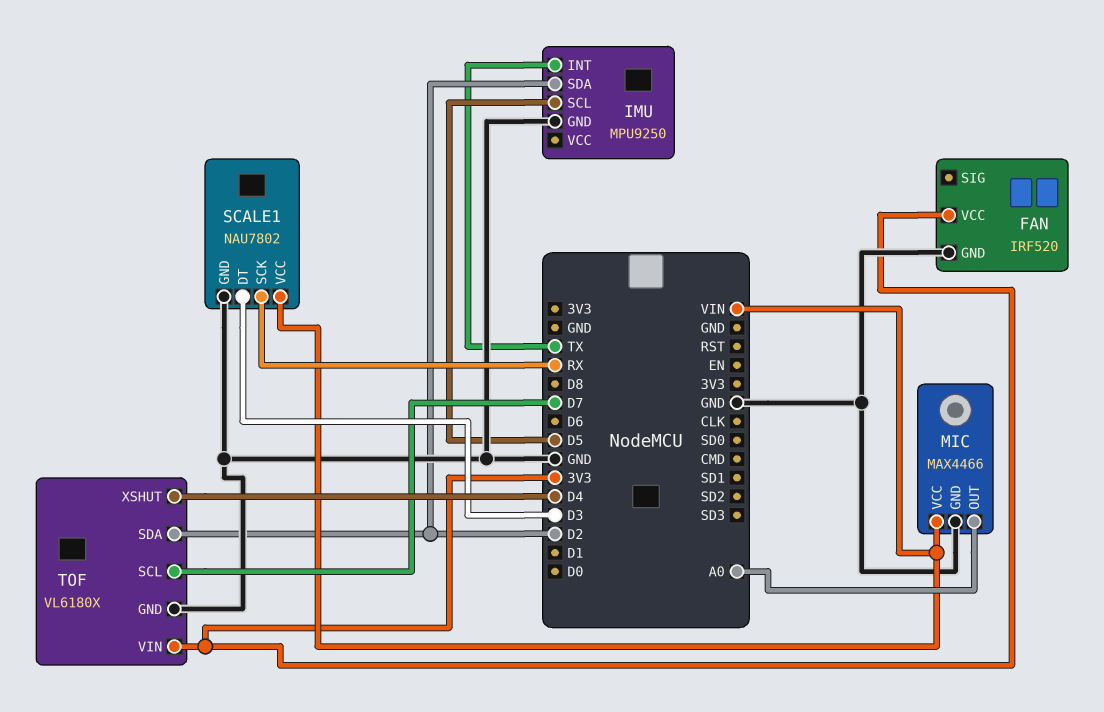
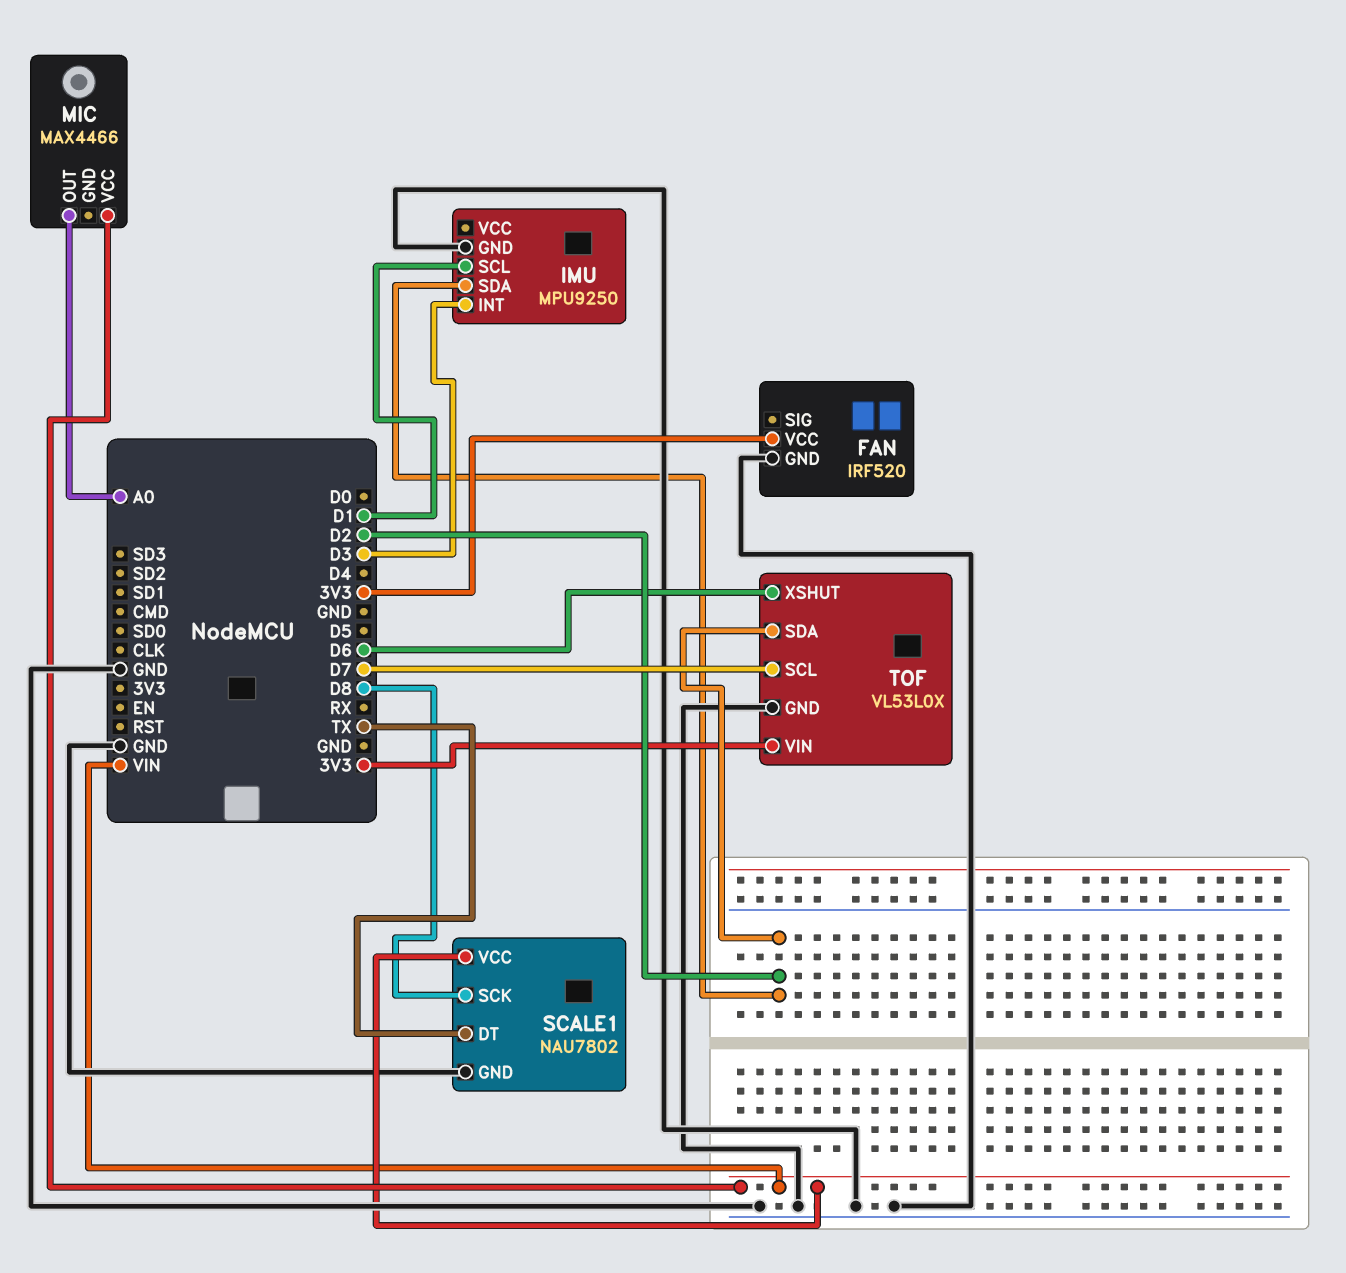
IMU pin INT: TX -> D3
IMU pin SCL: D5 -> D1
MIC pin GND: GND -> none
SCALE1 pin DT: D3 -> TX
SCALE1 pin SCK: RX -> D8
TOF: VL6180X -> VL53L0X
TOF pin XSHUT: D4 -> D6

